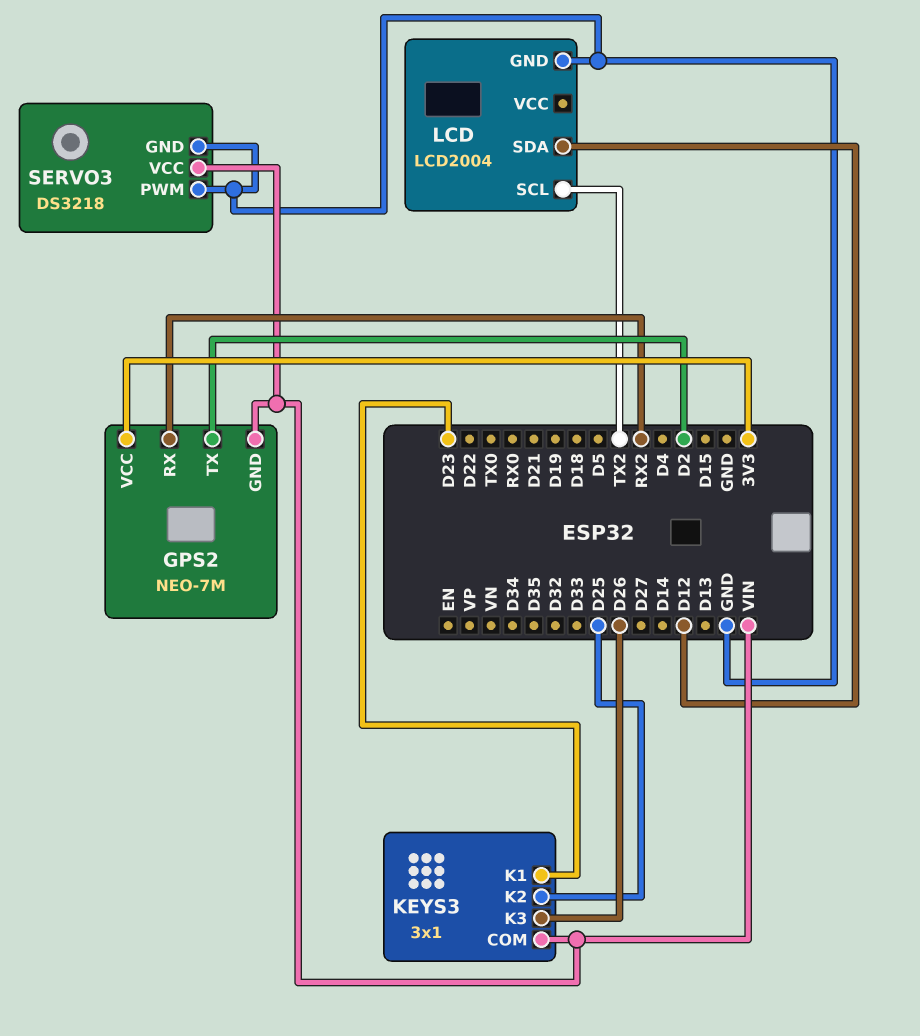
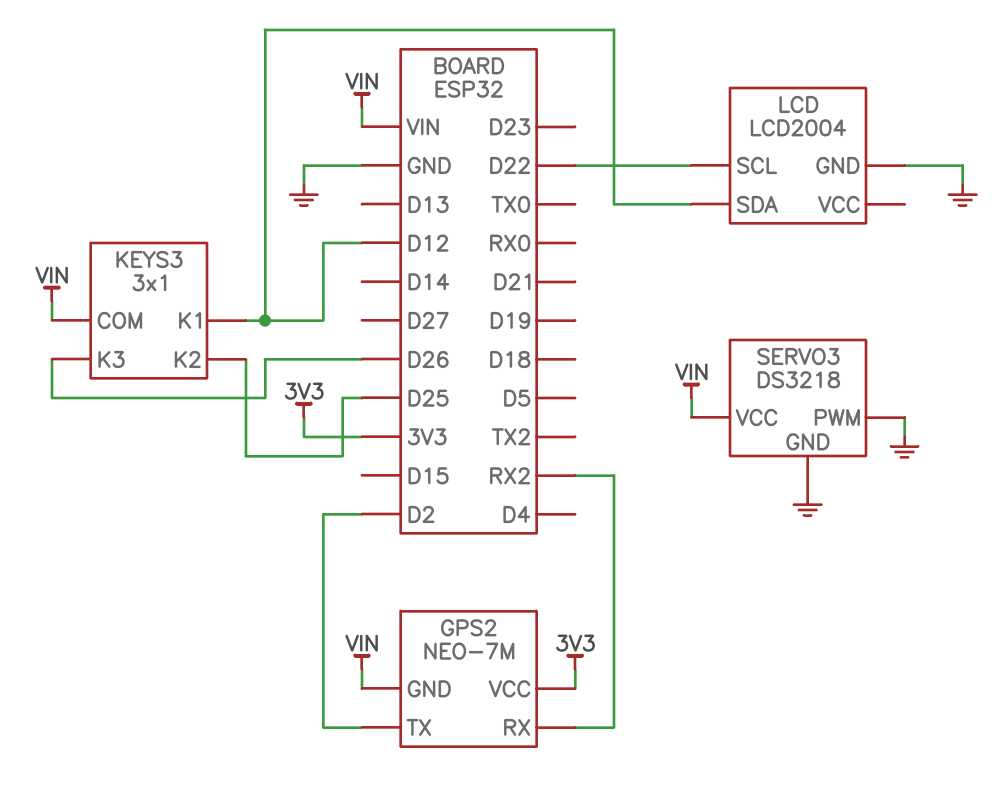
KEYS3 pin K1: D23 -> D12
LCD pin SCL: TX2 -> D22

